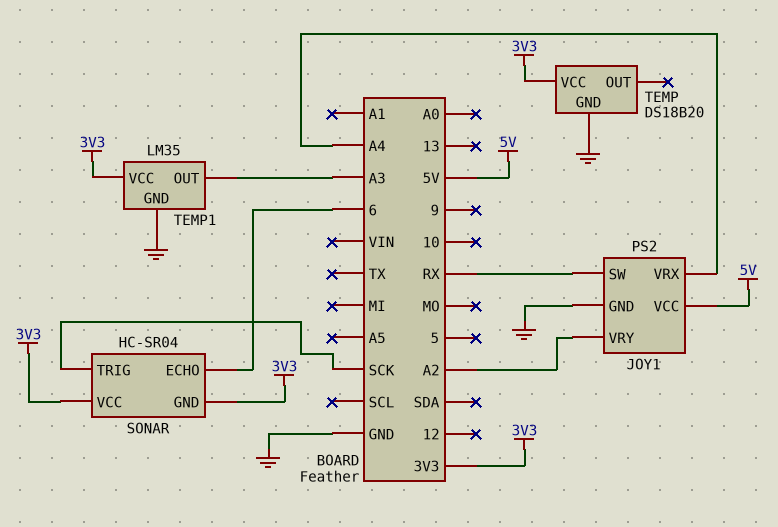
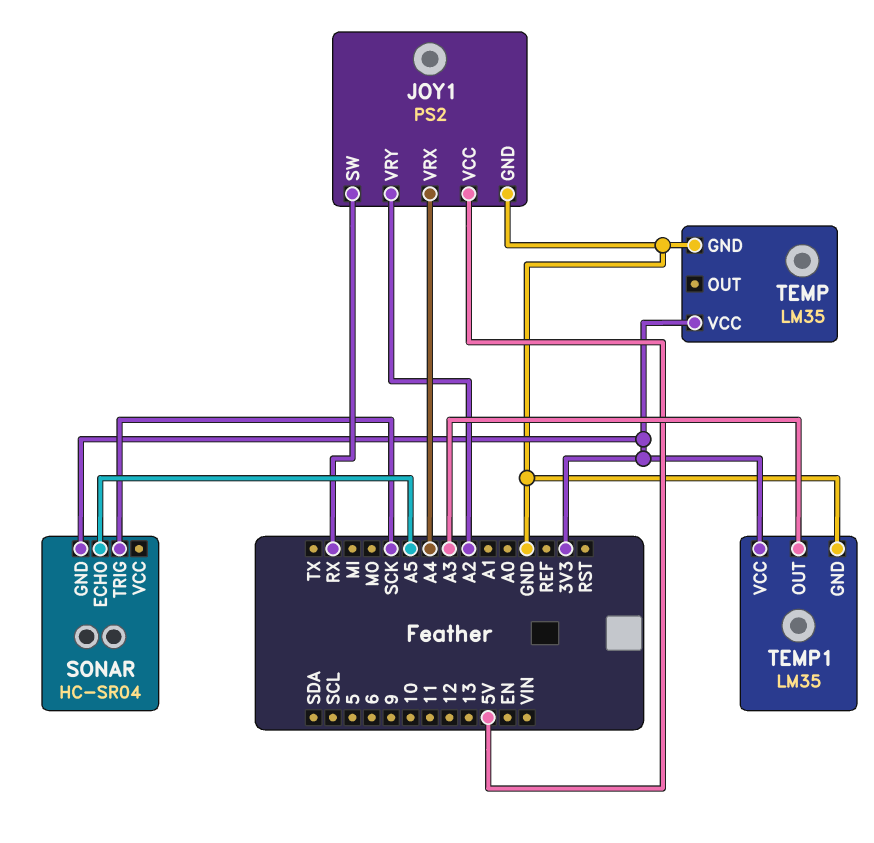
SONAR pin ECHO: 6 -> A5
SONAR pin VCC: 3V3 -> none
TEMP: DS18B20 -> LM35

